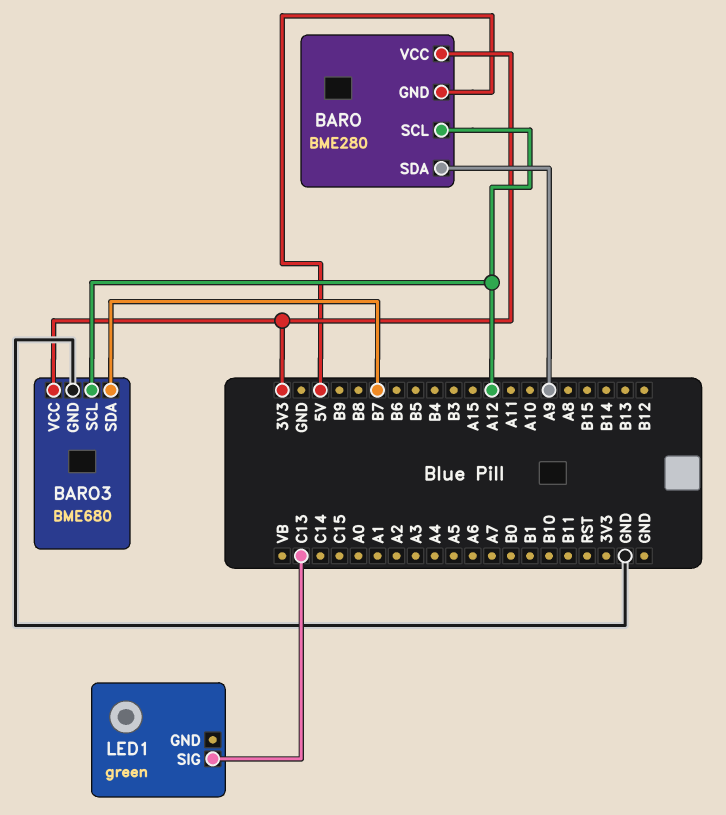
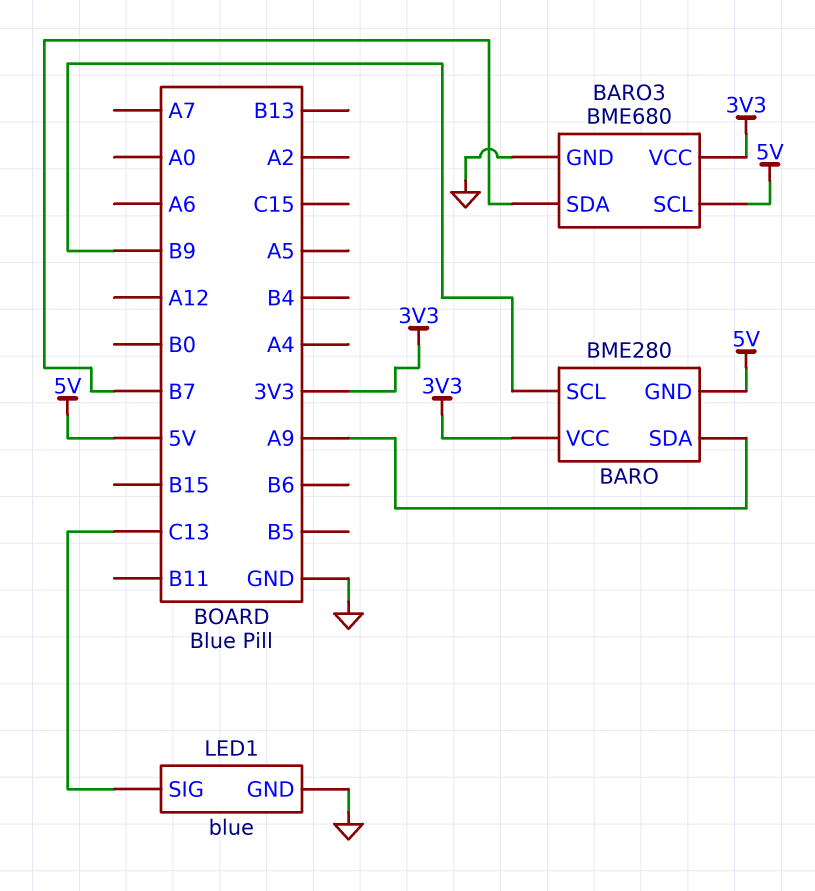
BARO pin SCL: A12 -> B9
BARO3 pin SCL: A12 -> 5V
LED1: green -> blue
LED1 pin GND: none -> GND

